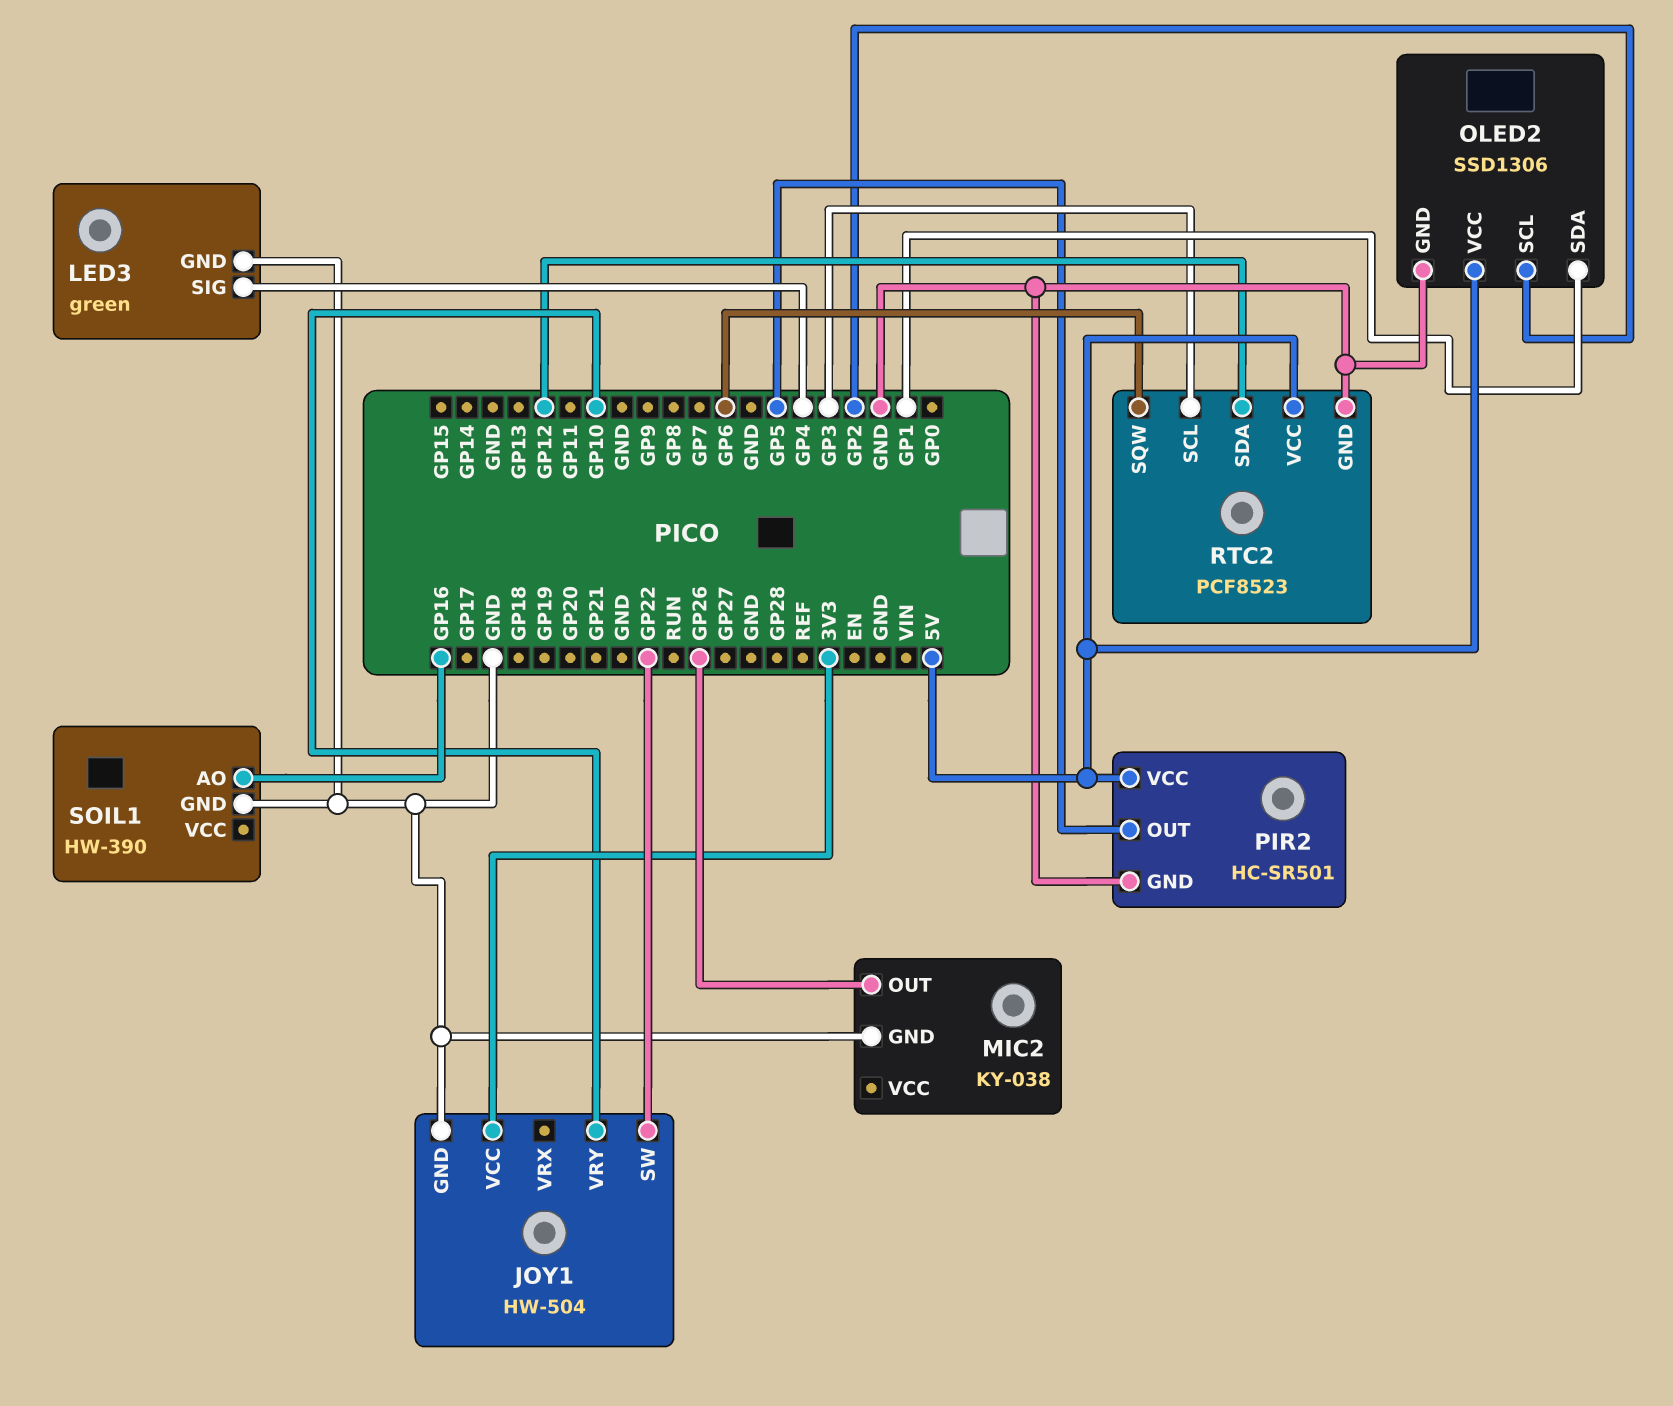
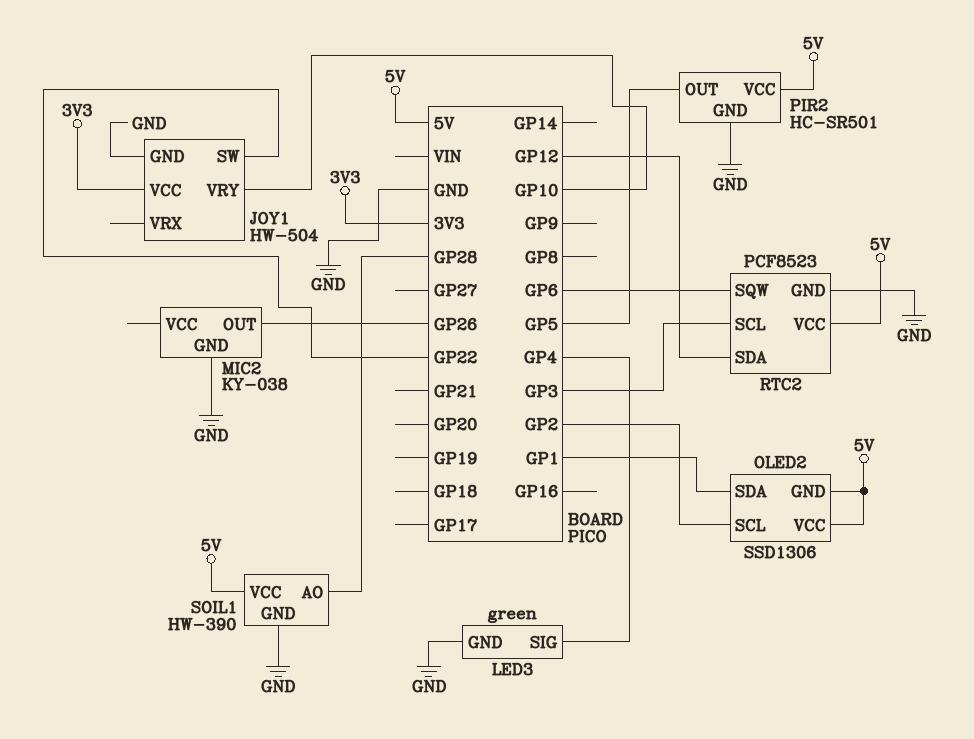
OLED2 pin GND: GND -> 5V
SOIL1 pin AO: GP16 -> GP28
SOIL1 pin VCC: none -> 5V

